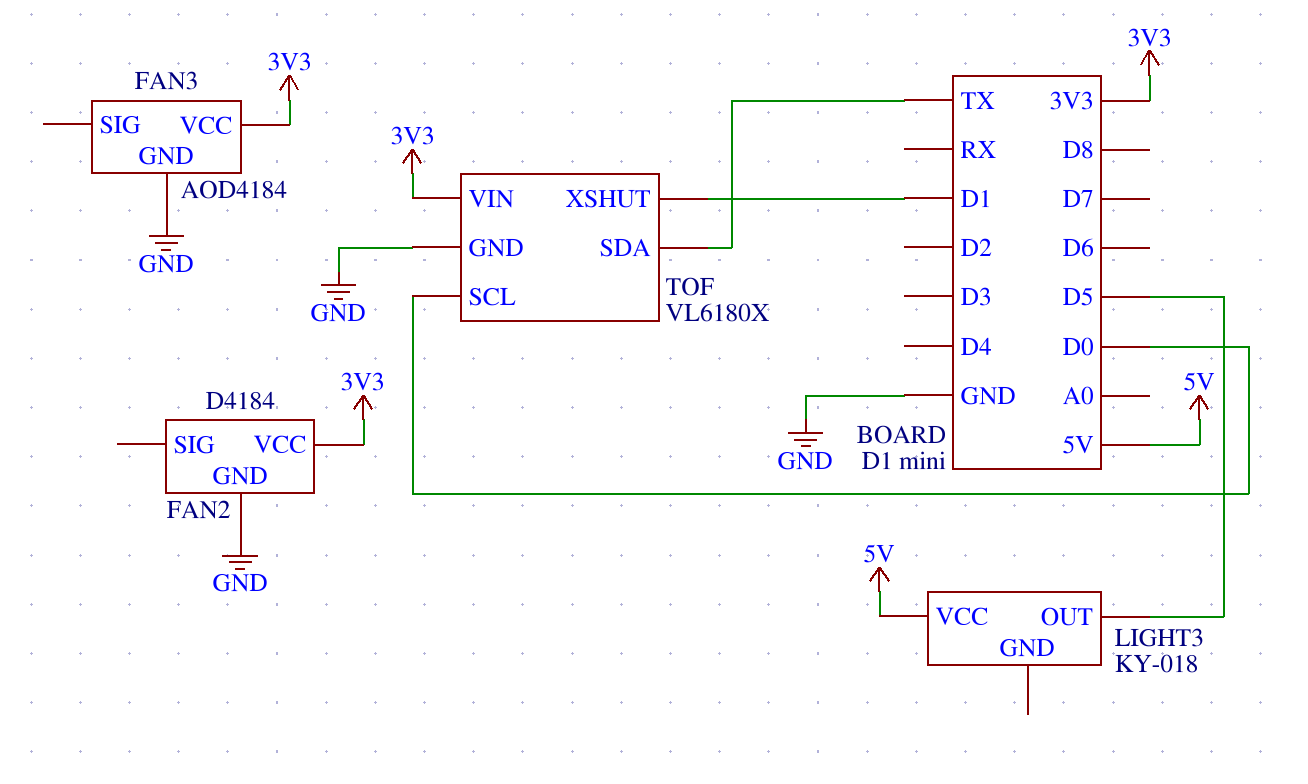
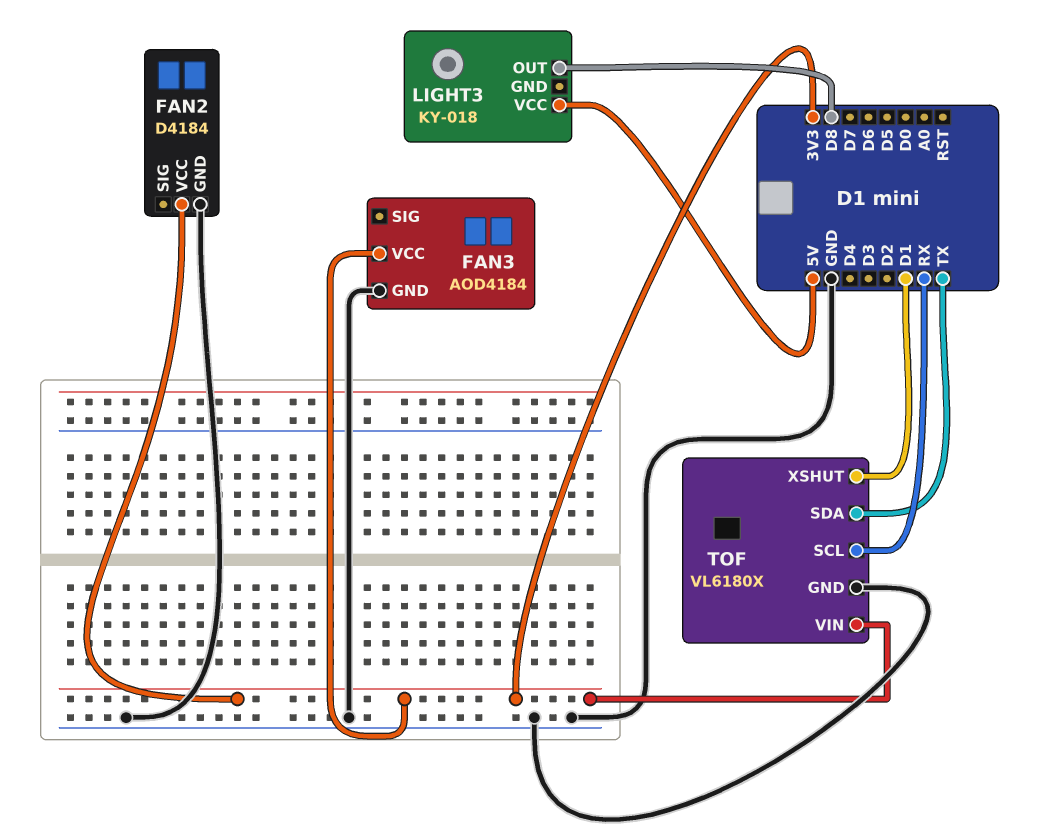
LIGHT3 pin OUT: D5 -> D8
TOF pin SCL: D0 -> RX

